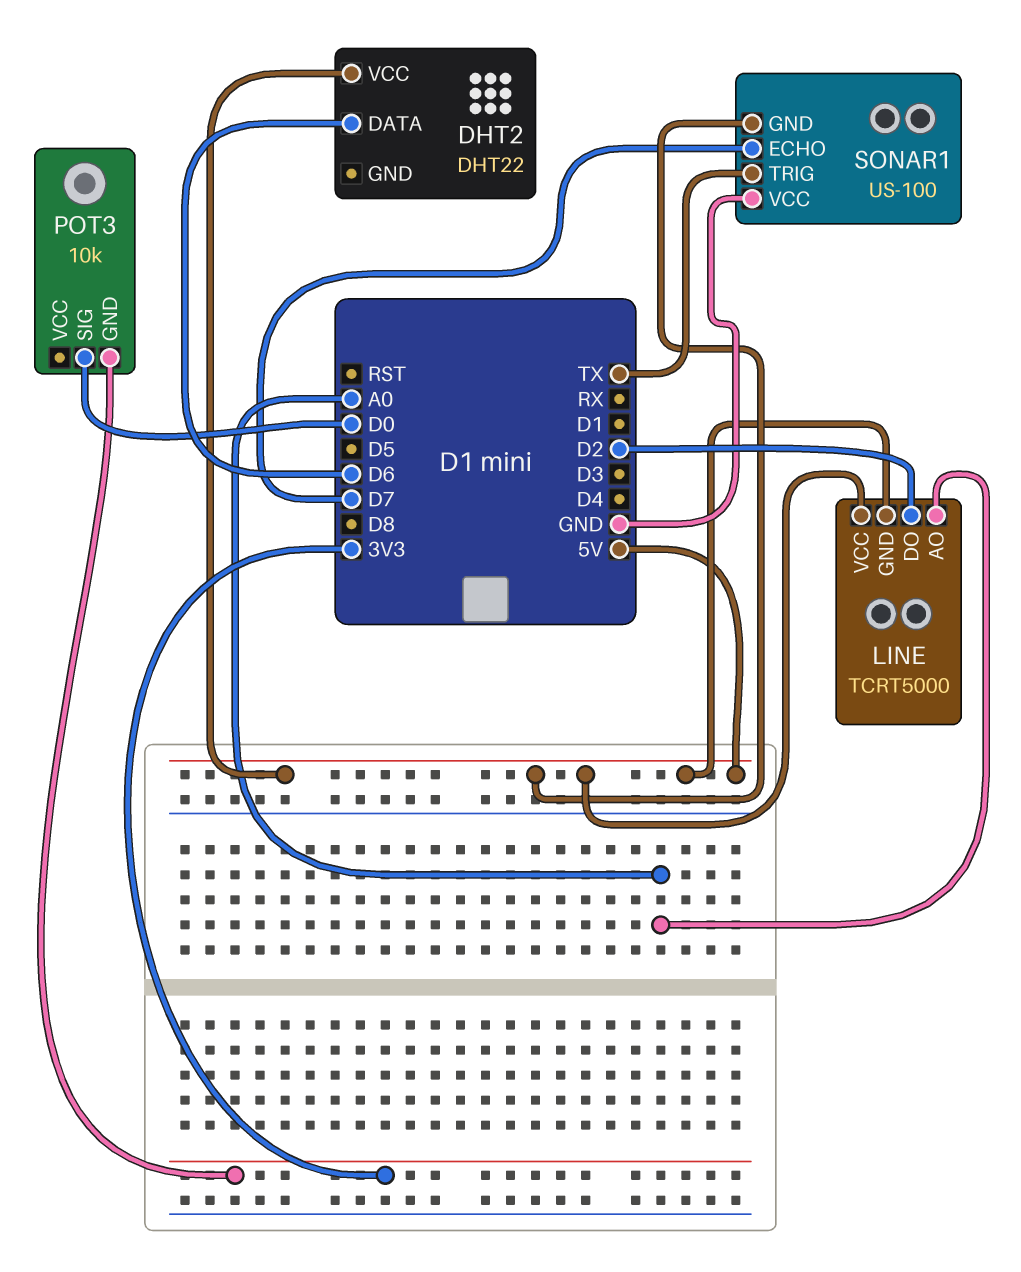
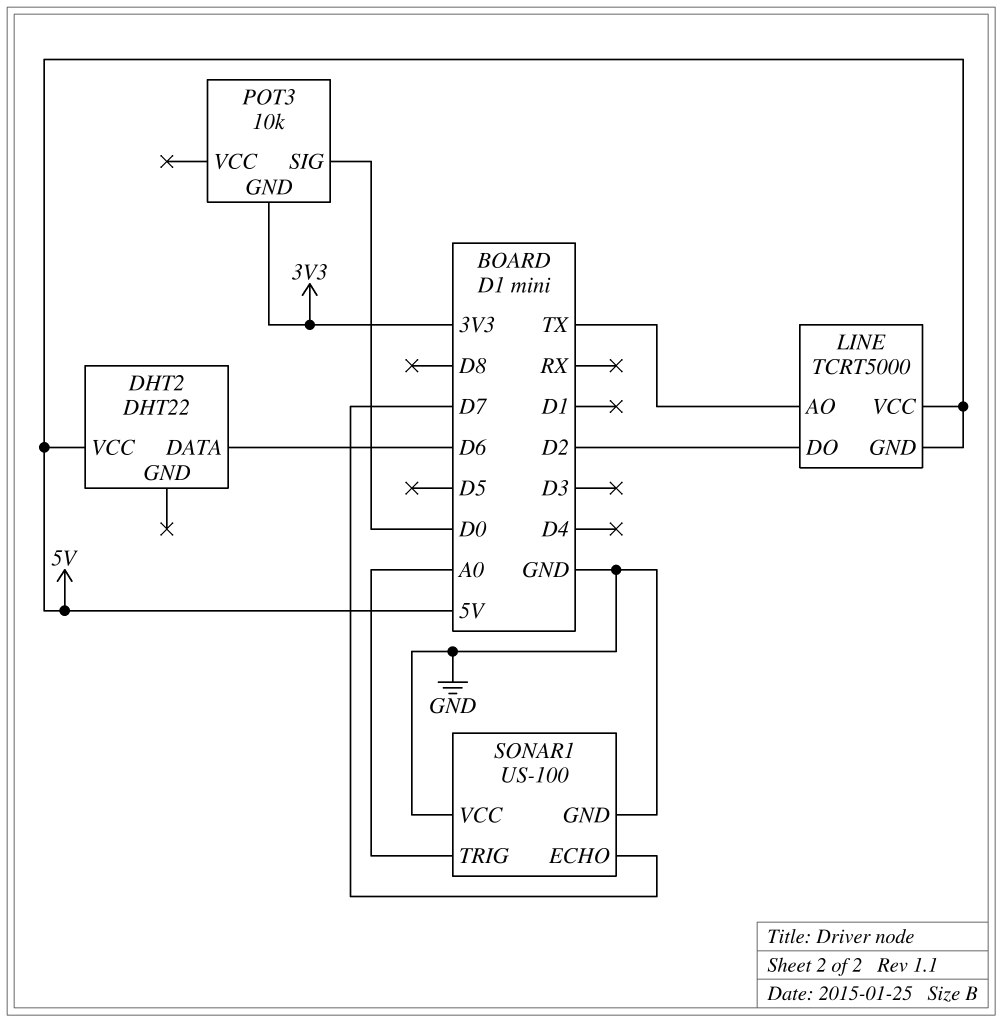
LINE pin AO: A0 -> TX
SONAR1 pin GND: 5V -> GND
SONAR1 pin TRIG: TX -> A0

